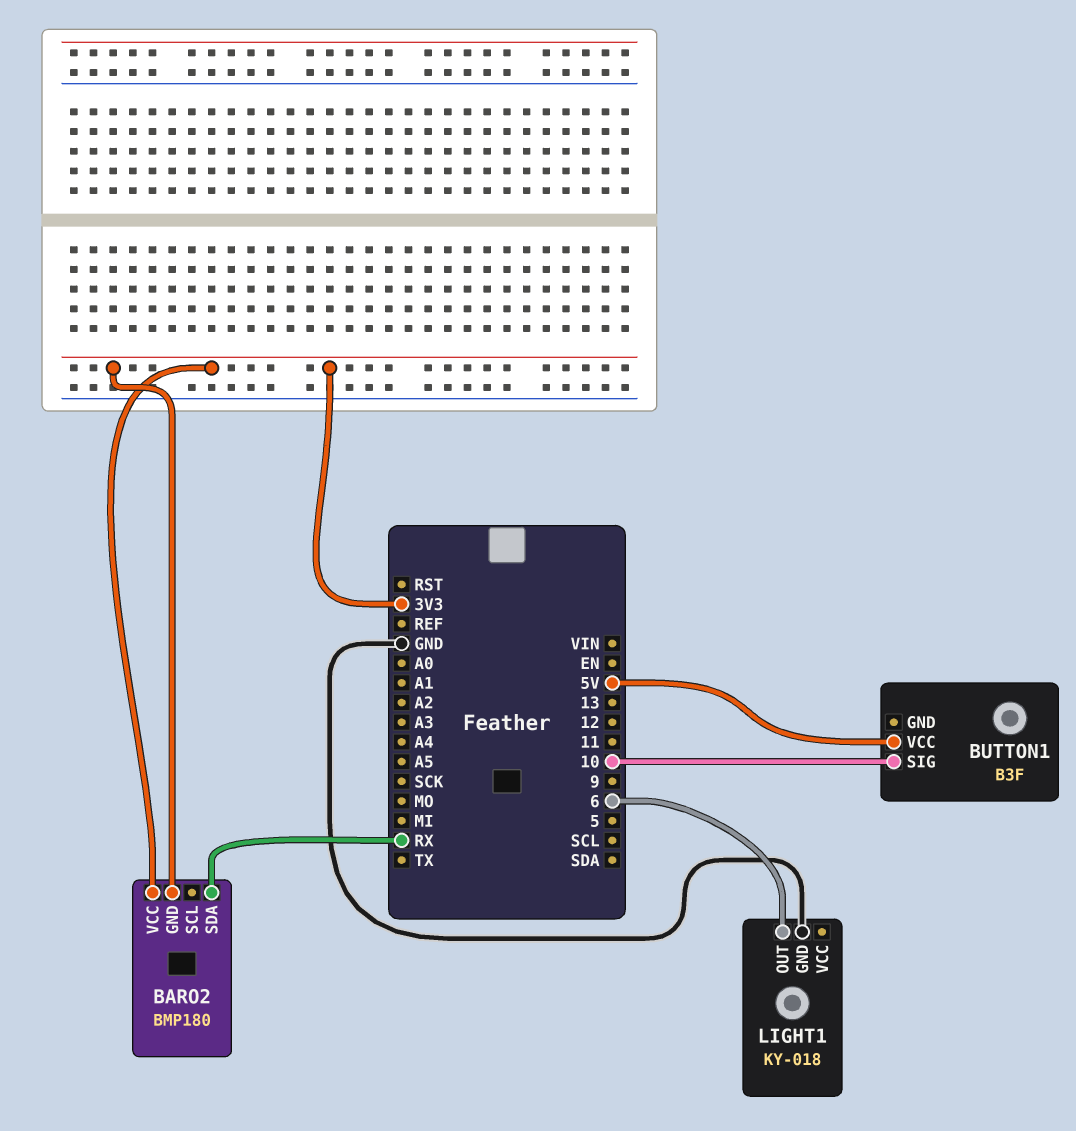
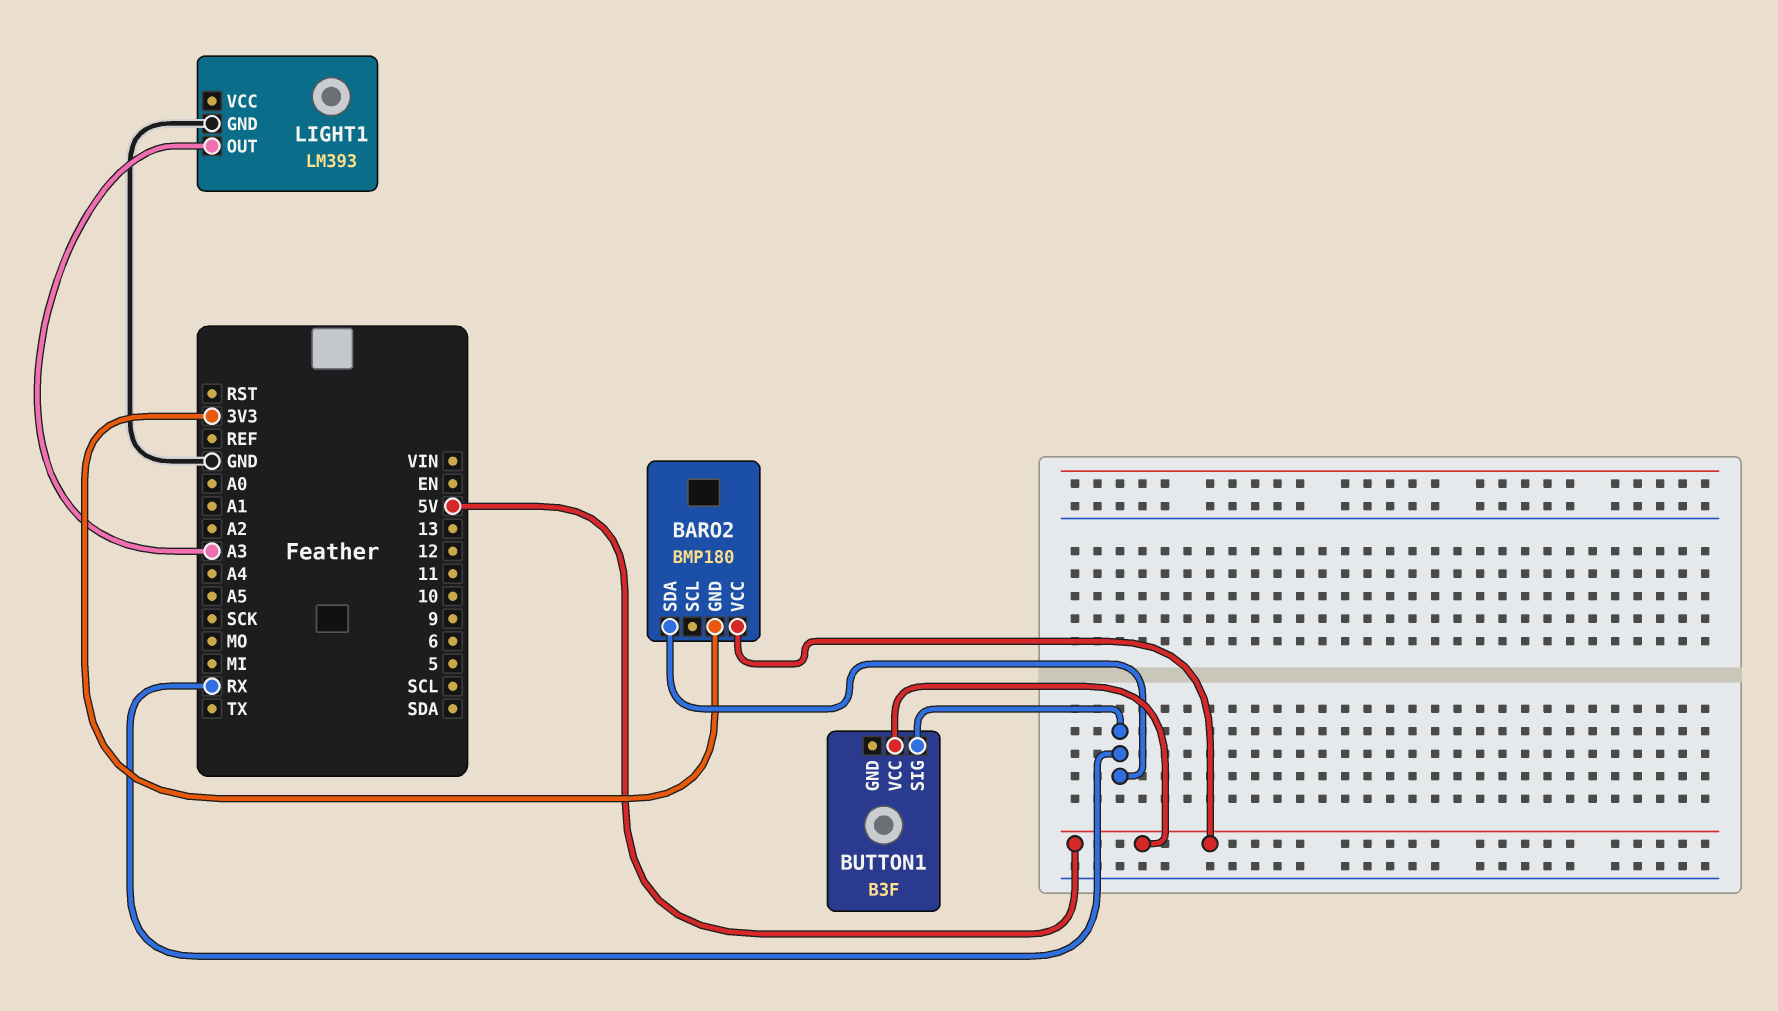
BARO2 pin VCC: 3V3 -> 5V
BUTTON1 pin SIG: 10 -> RX
LIGHT1: KY-018 -> LM393
LIGHT1 pin OUT: 6 -> A3

